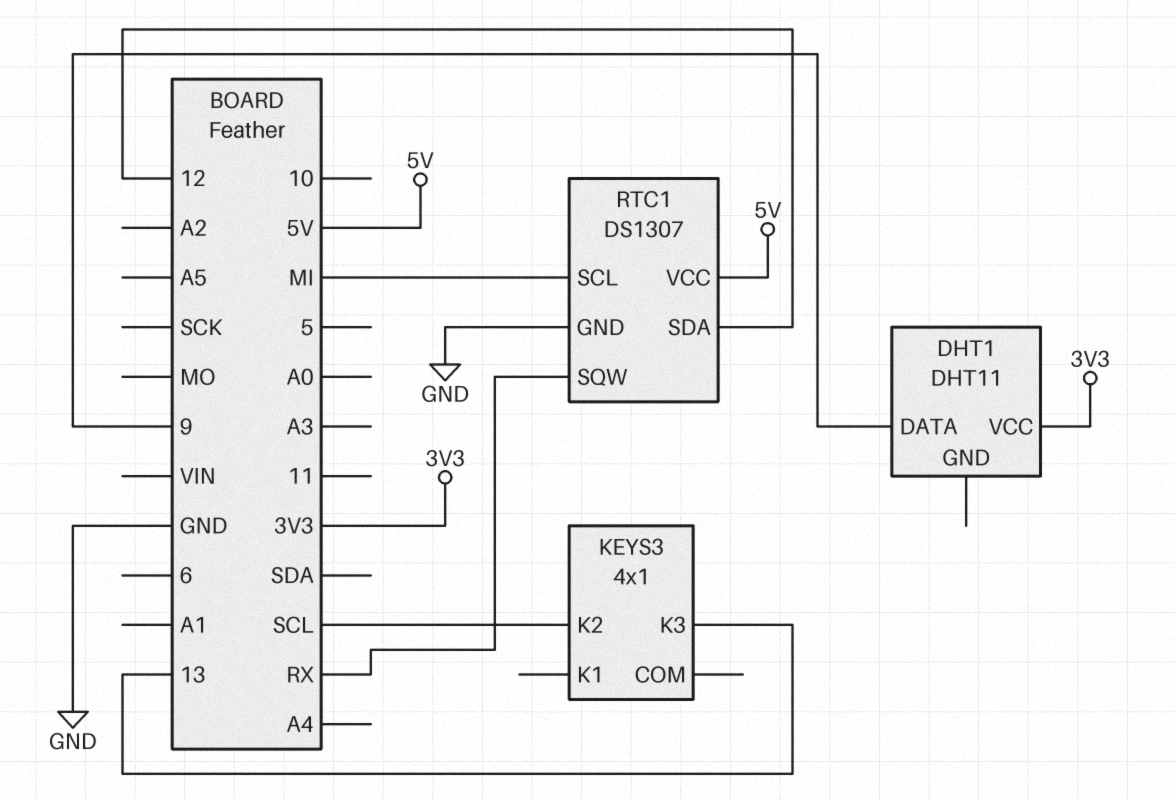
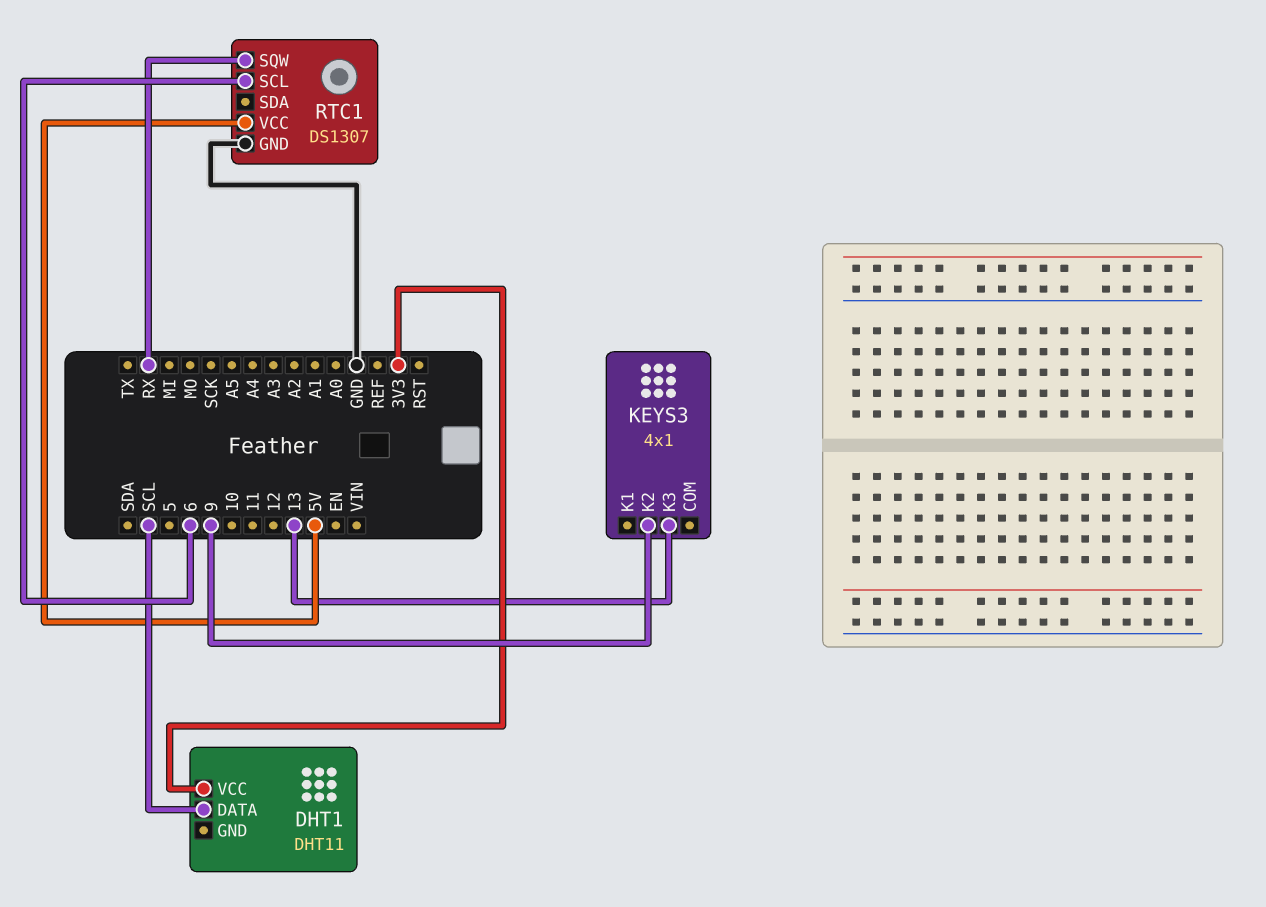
DHT1 pin DATA: 9 -> SCL
KEYS3 pin K2: SCL -> 9
RTC1 pin SCL: MI -> 6
RTC1 pin SDA: 12 -> none

